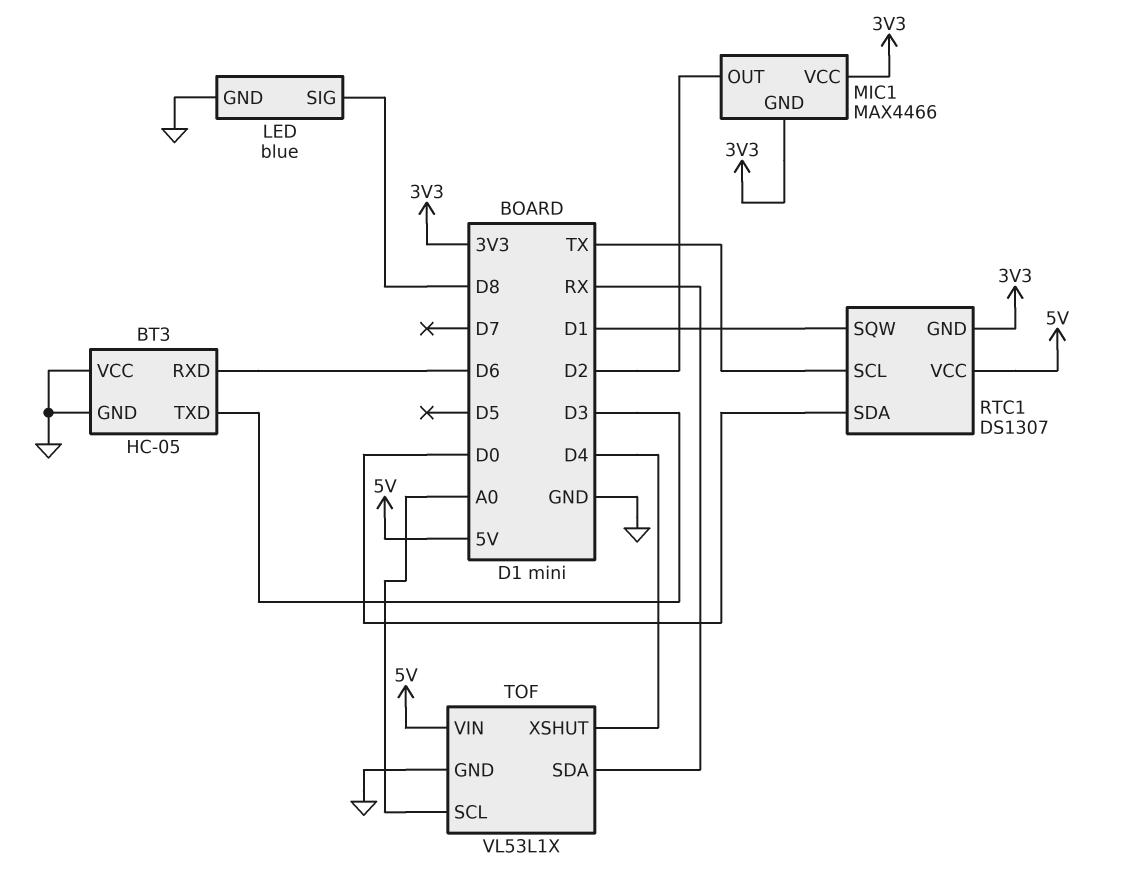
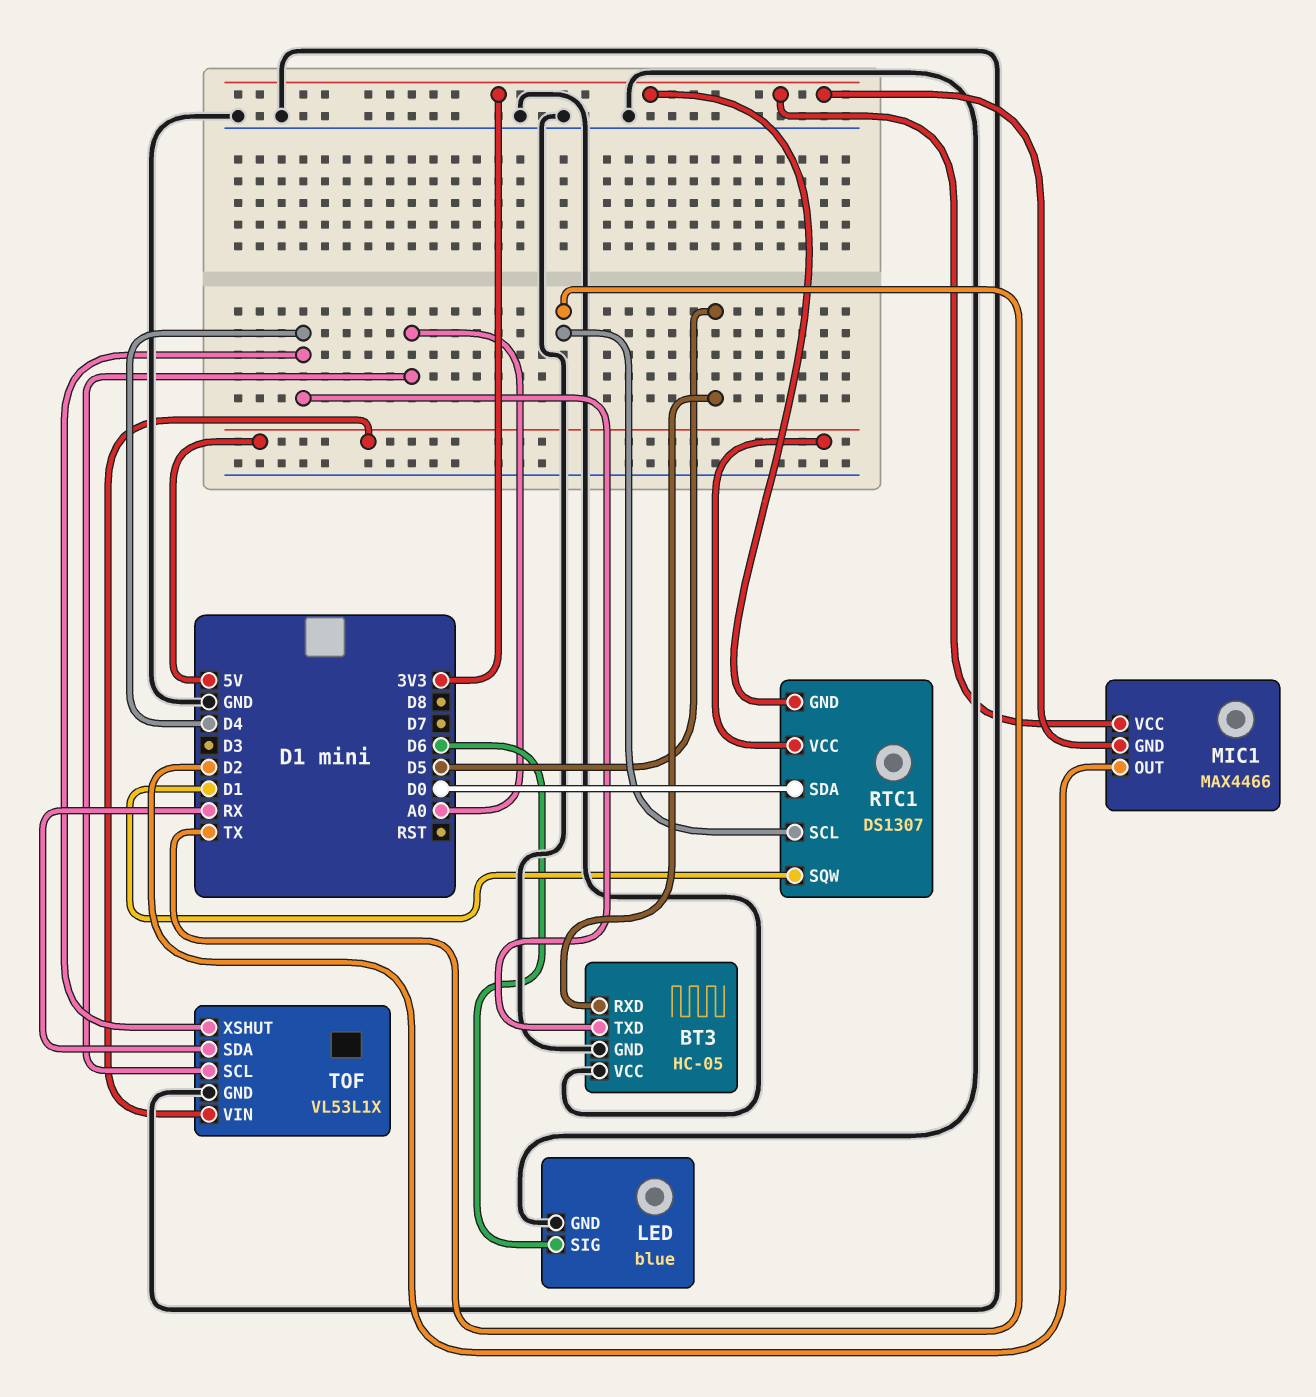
BT3 pin RXD: D6 -> D5
BT3 pin TXD: D3 -> D4
LED pin SIG: D8 -> D6

